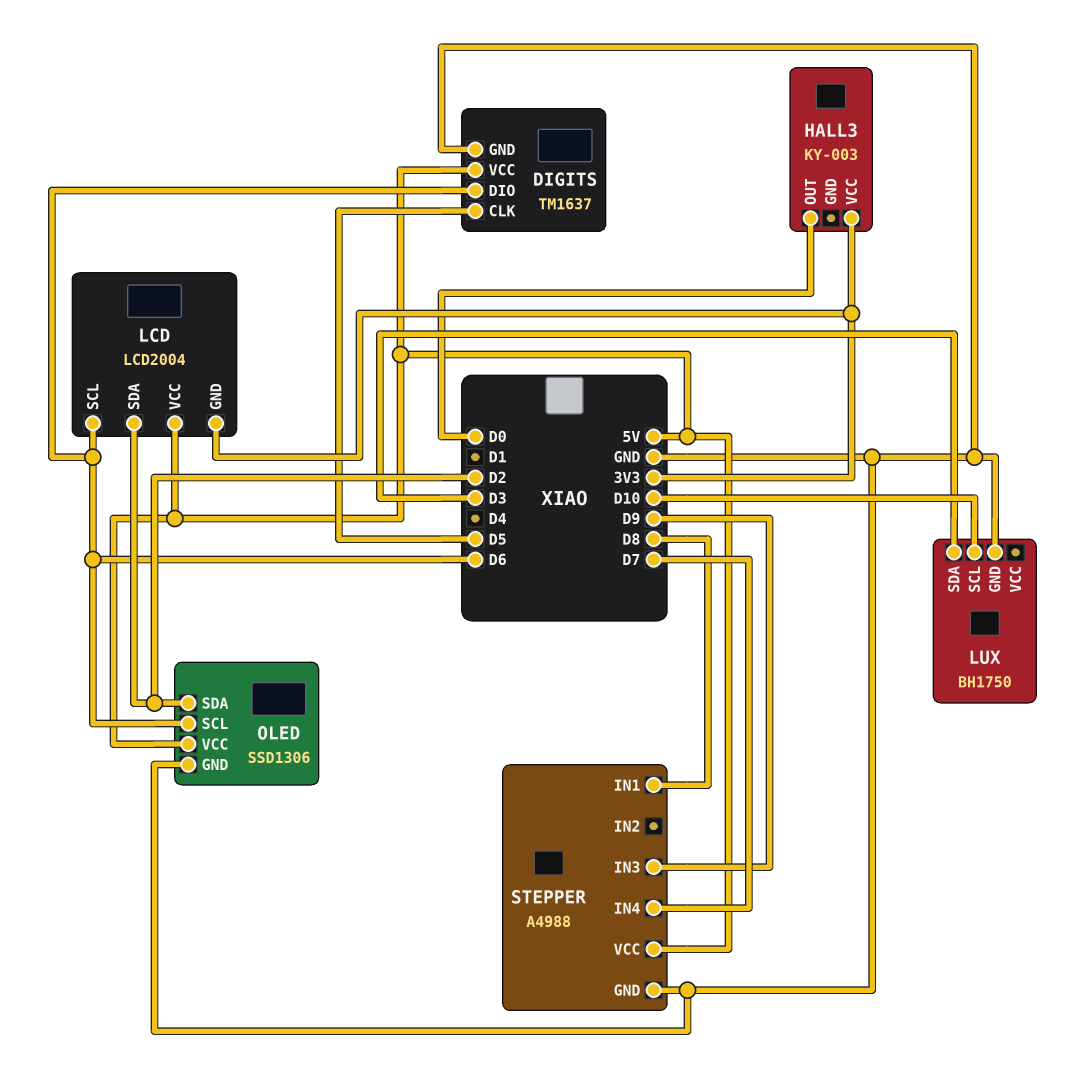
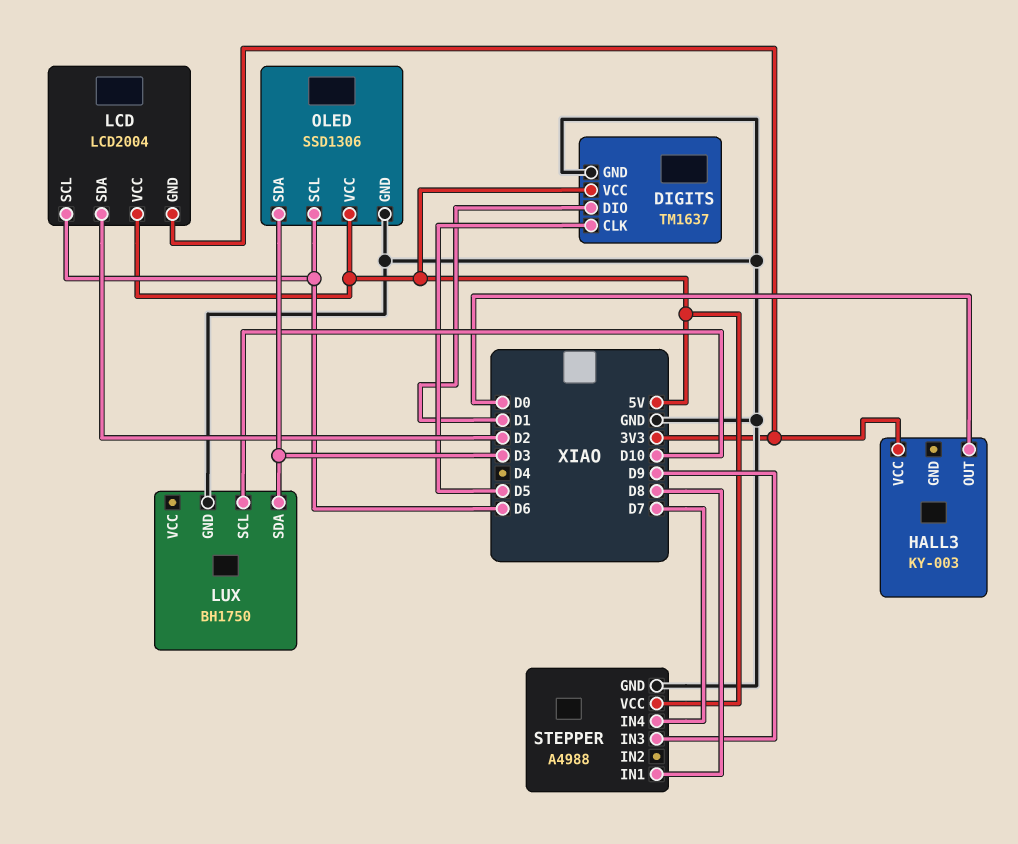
DIGITS pin DIO: D6 -> D1
OLED pin SDA: D2 -> D3

